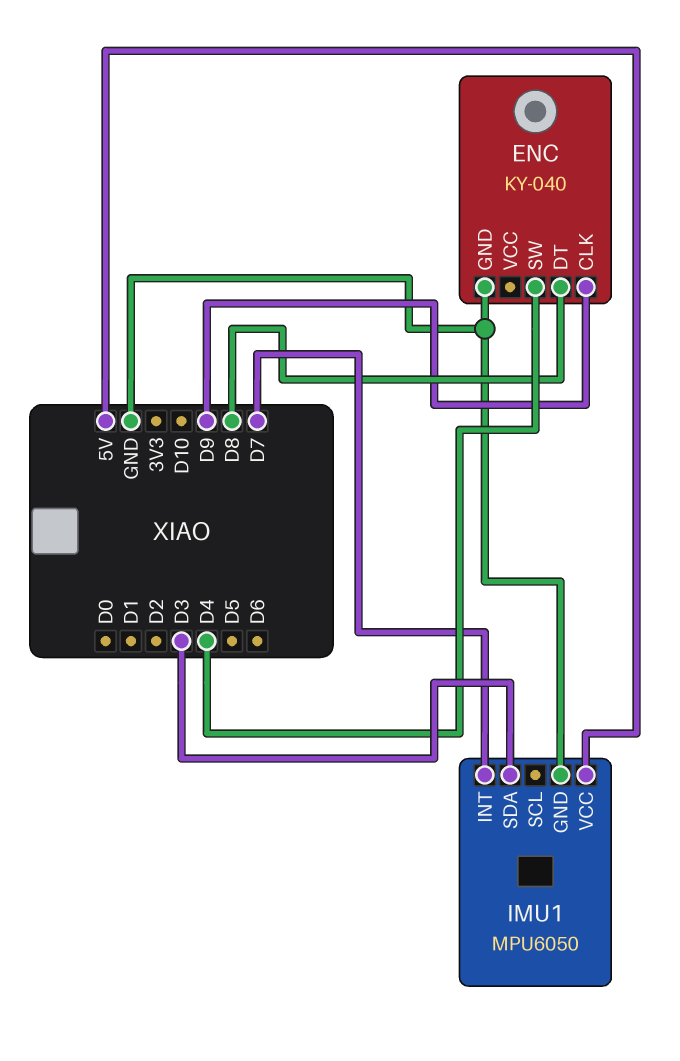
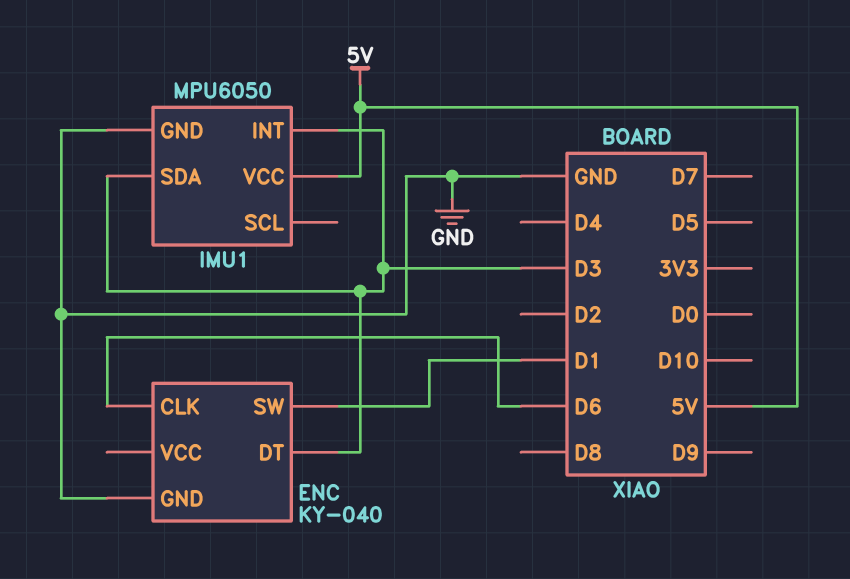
ENC pin CLK: D9 -> D6
ENC pin DT: D8 -> D3
ENC pin SW: D4 -> D1
IMU1 pin INT: D7 -> D3

